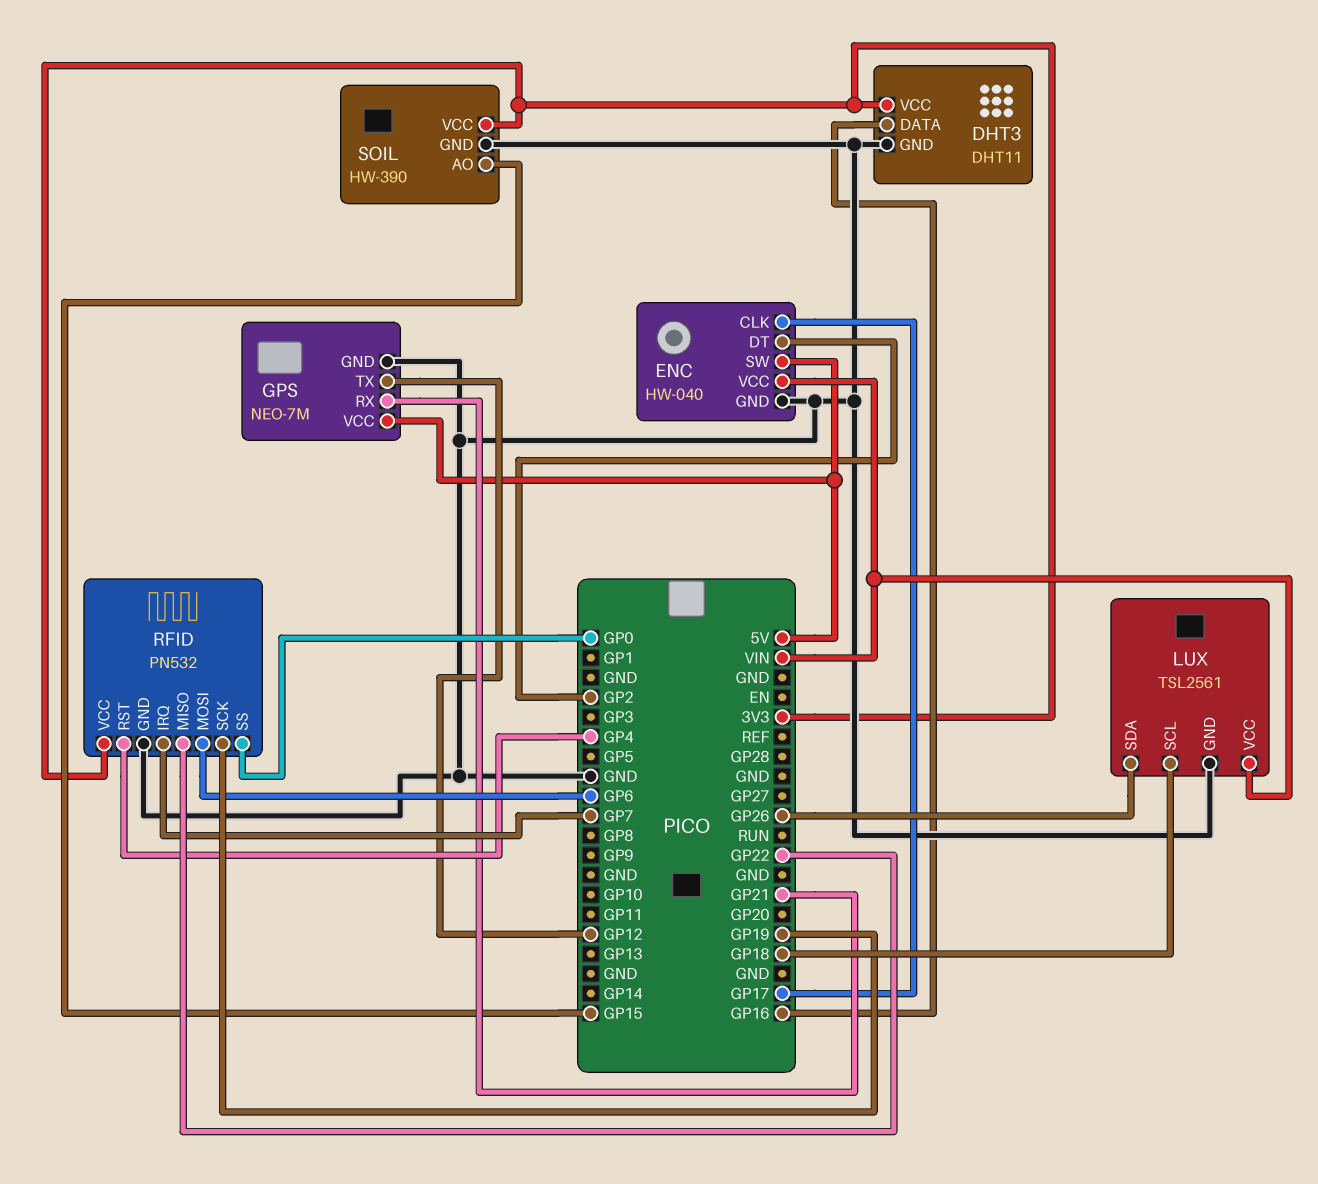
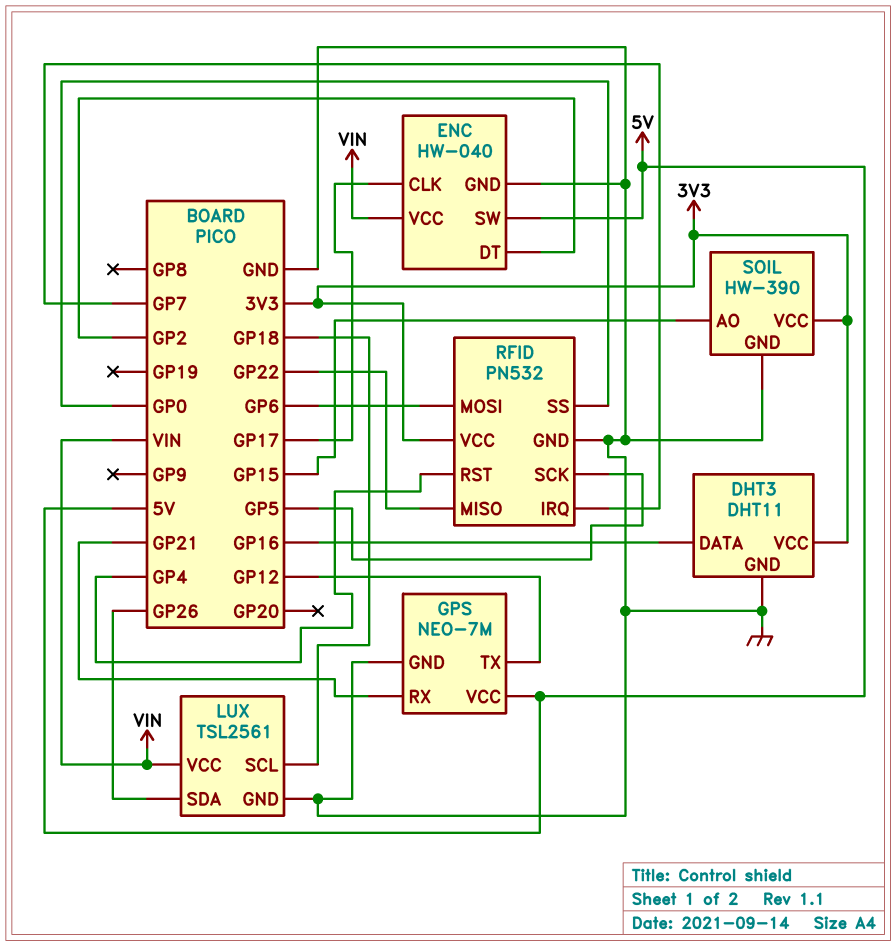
RFID pin SCK: GP19 -> GP5

